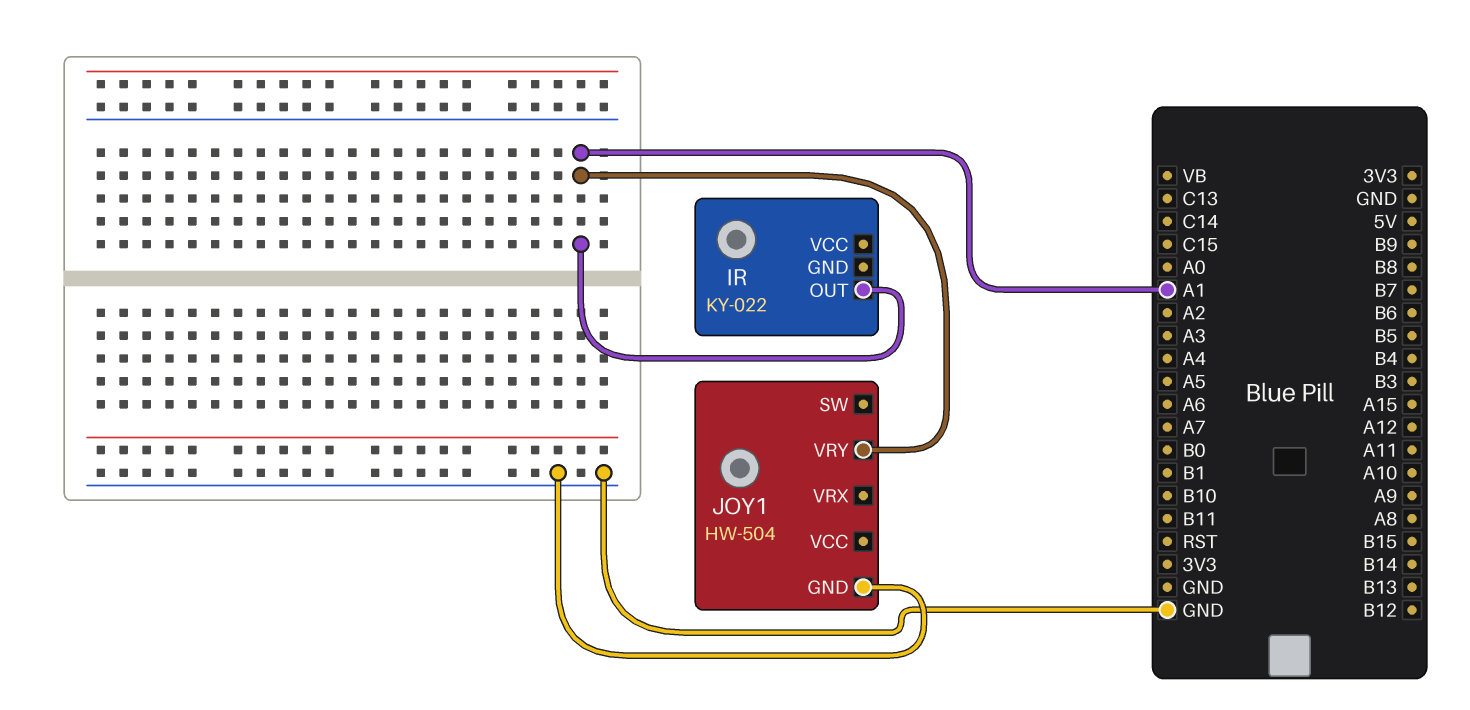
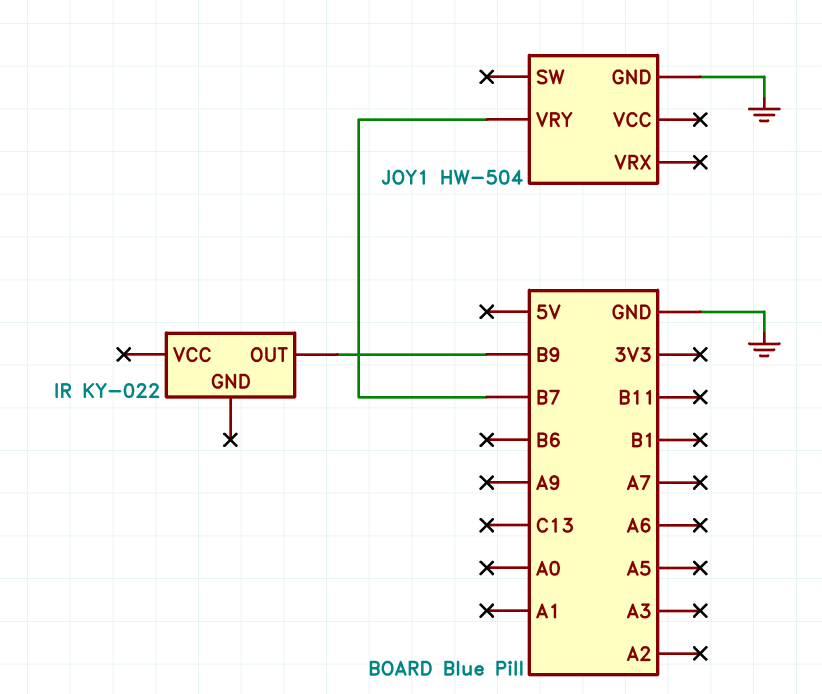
IR pin OUT: A1 -> B9
JOY1 pin VRY: A1 -> B7

